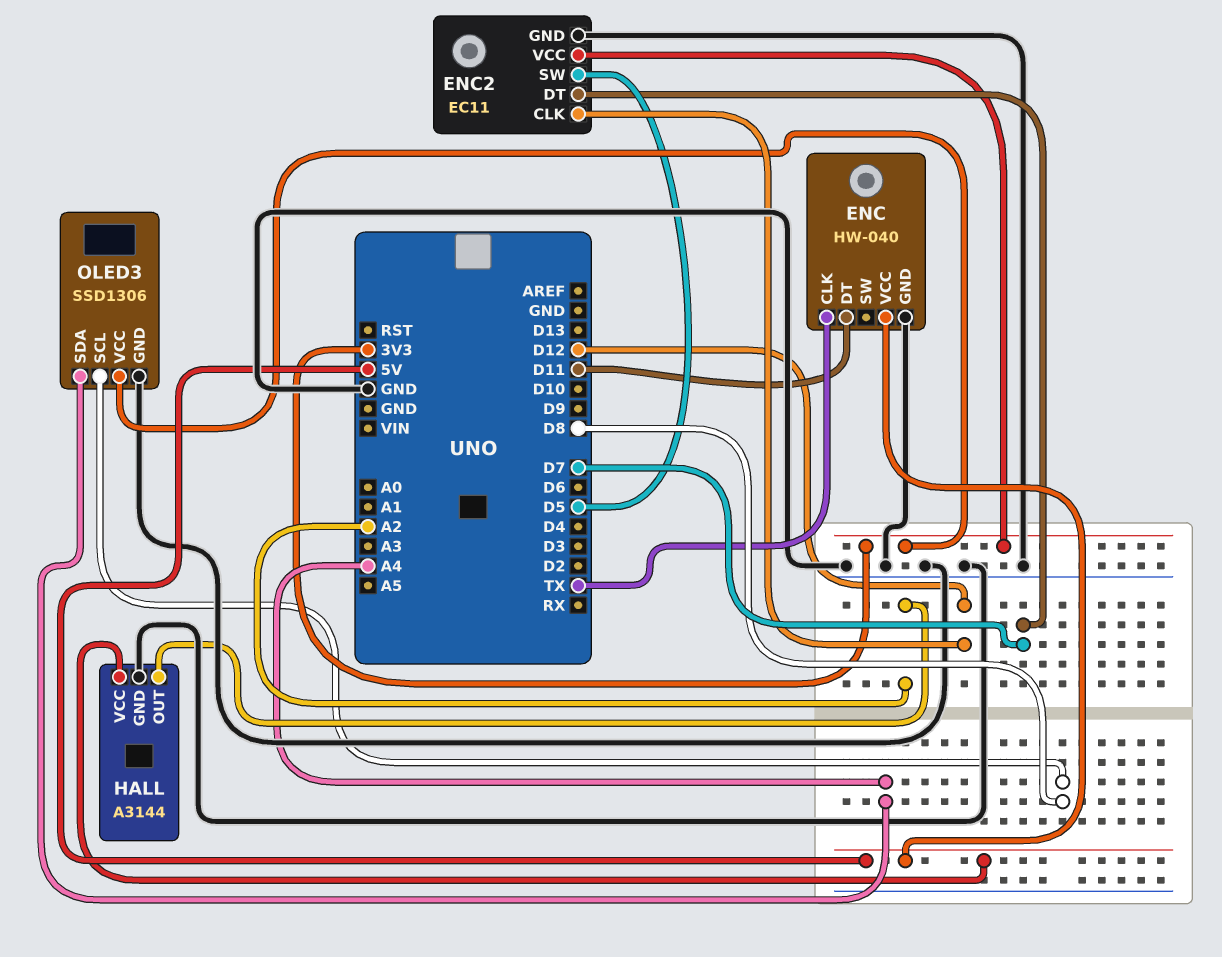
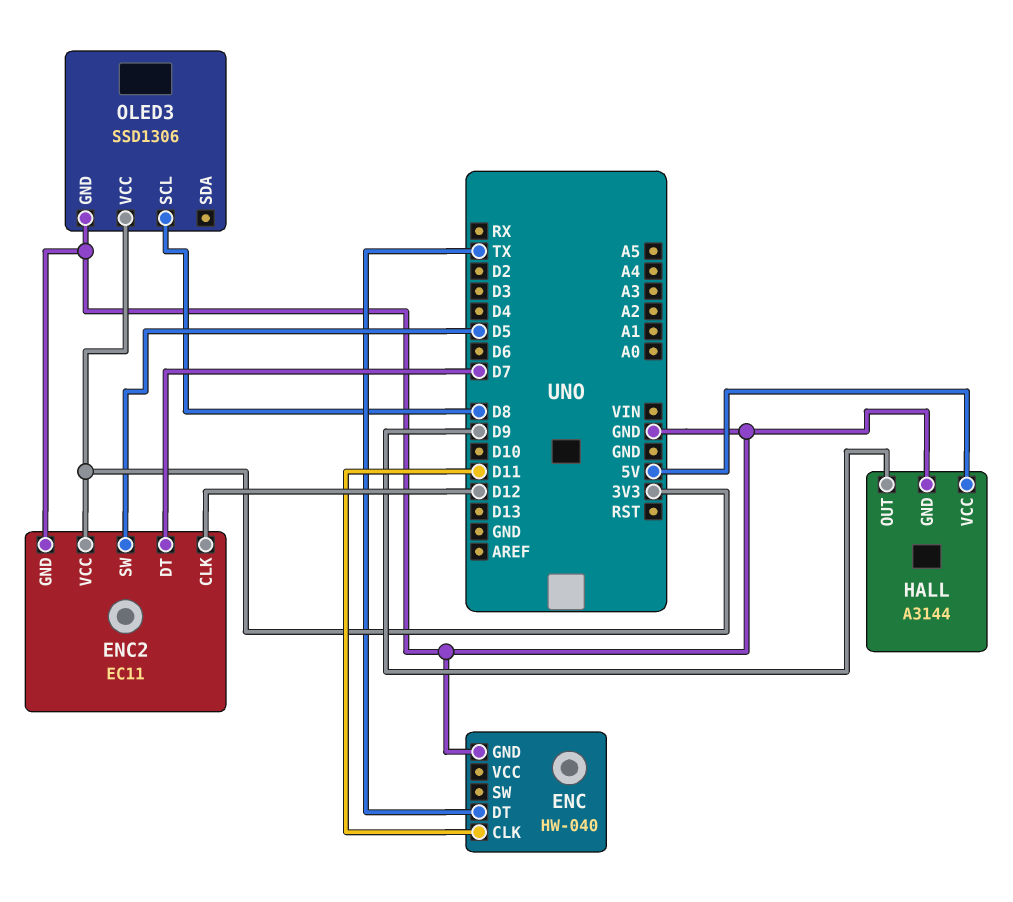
ENC pin CLK: TX -> D11
ENC pin DT: D11 -> TX
ENC pin VCC: 5V -> none
HALL pin OUT: A2 -> D9
OLED3 pin SDA: A4 -> none

